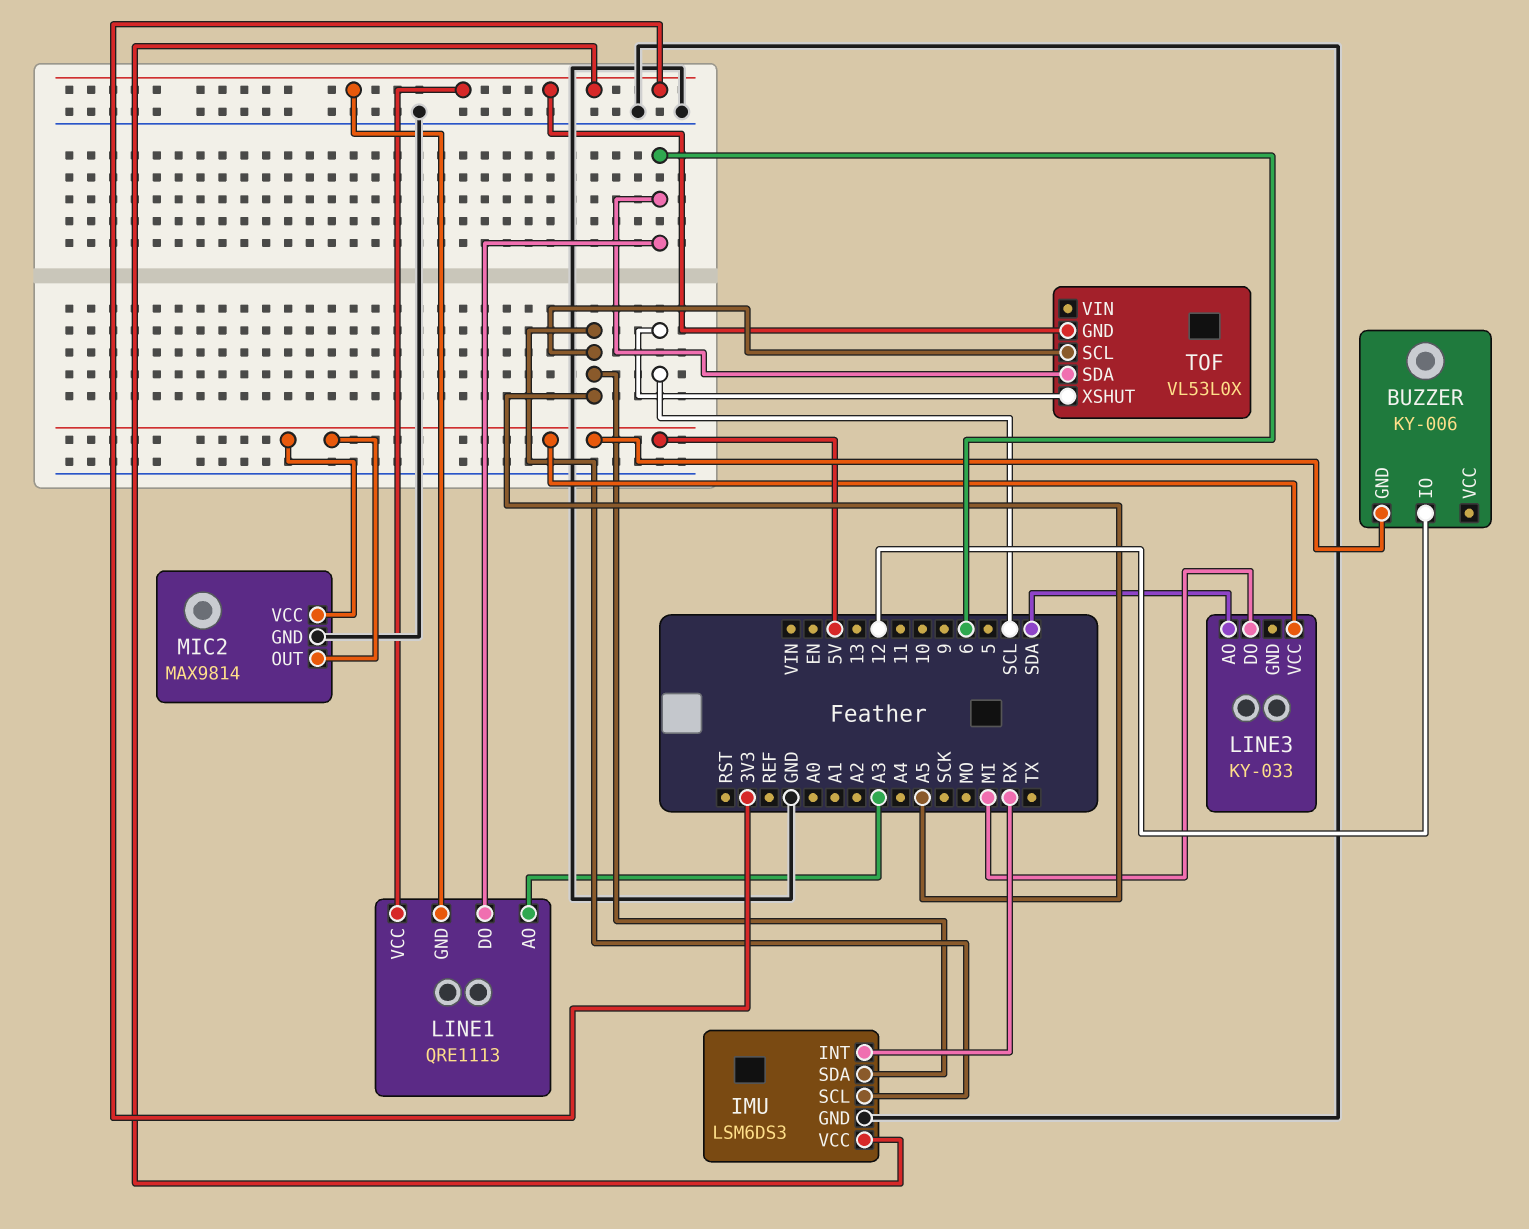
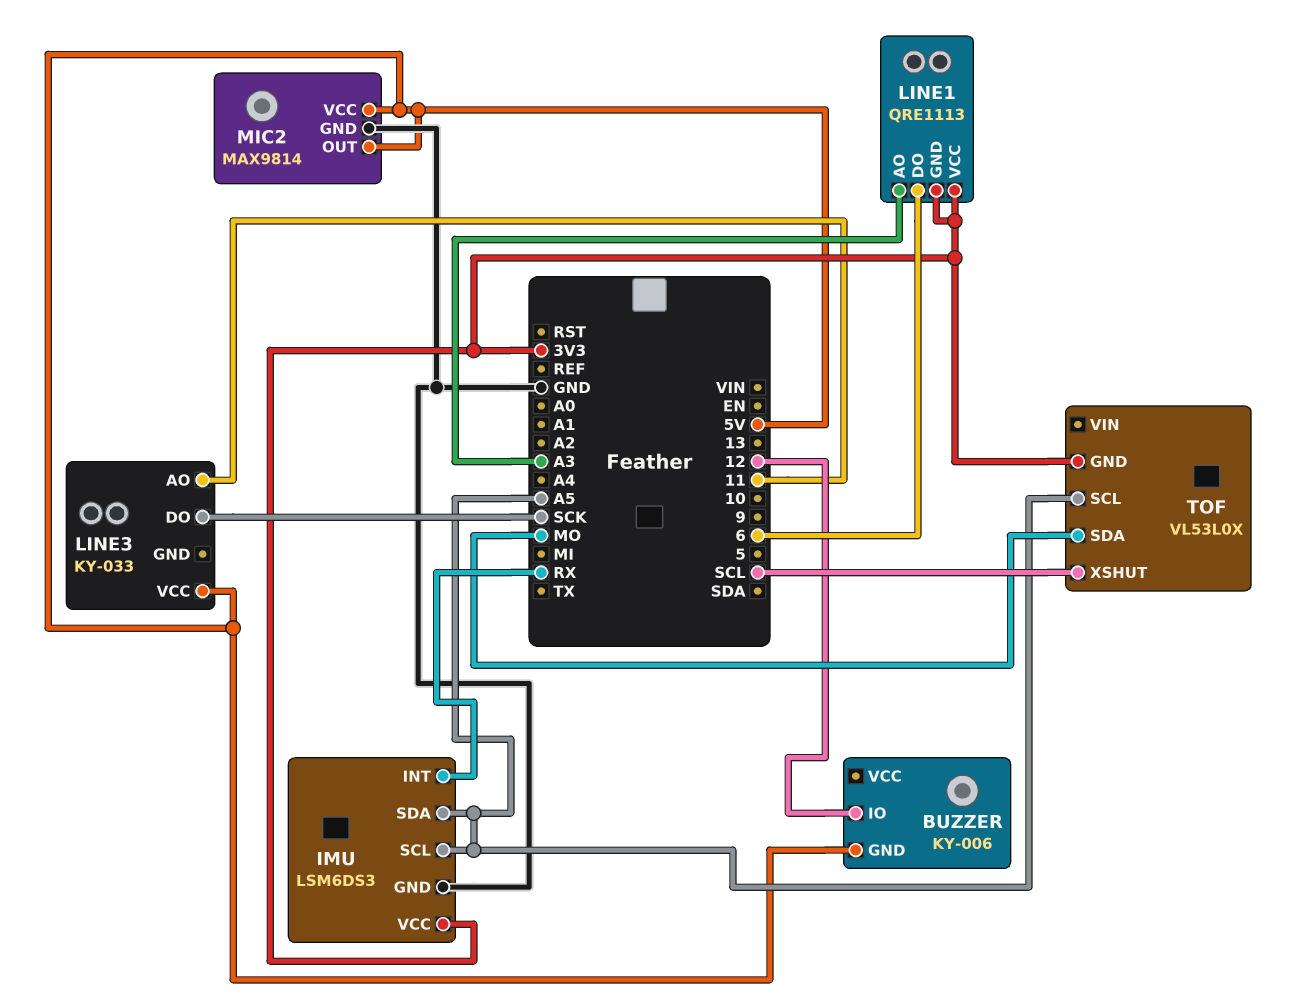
LINE3 pin AO: SDA -> 11
LINE3 pin DO: MI -> SCK
TOF pin SDA: 6 -> MO

